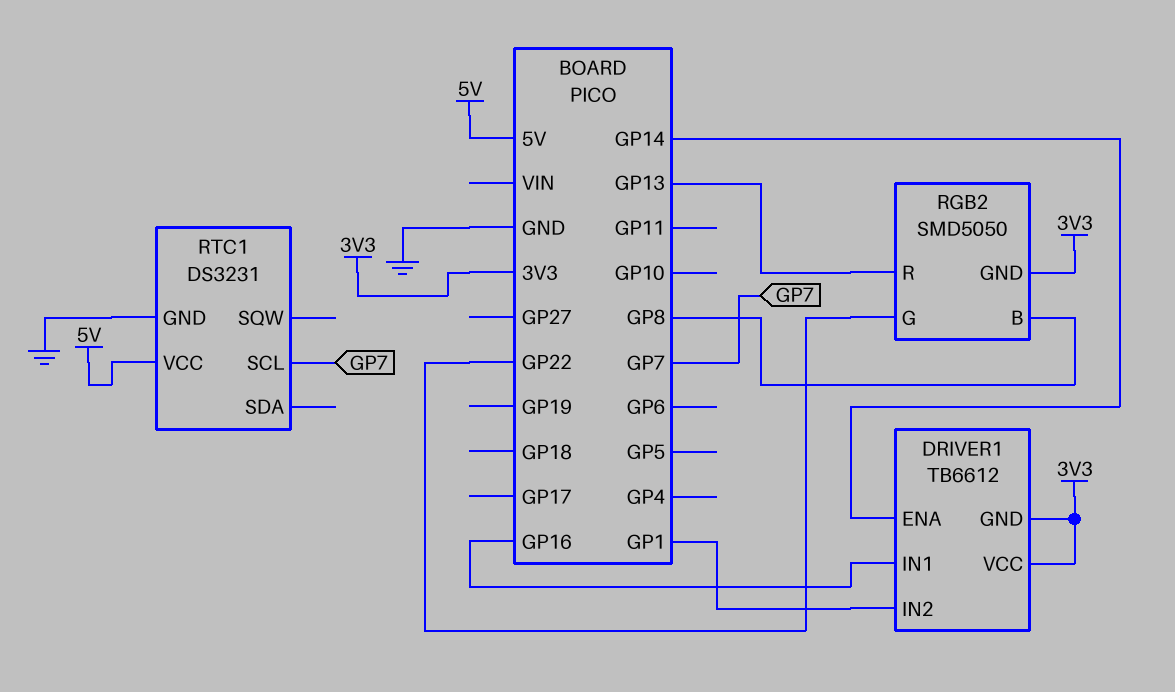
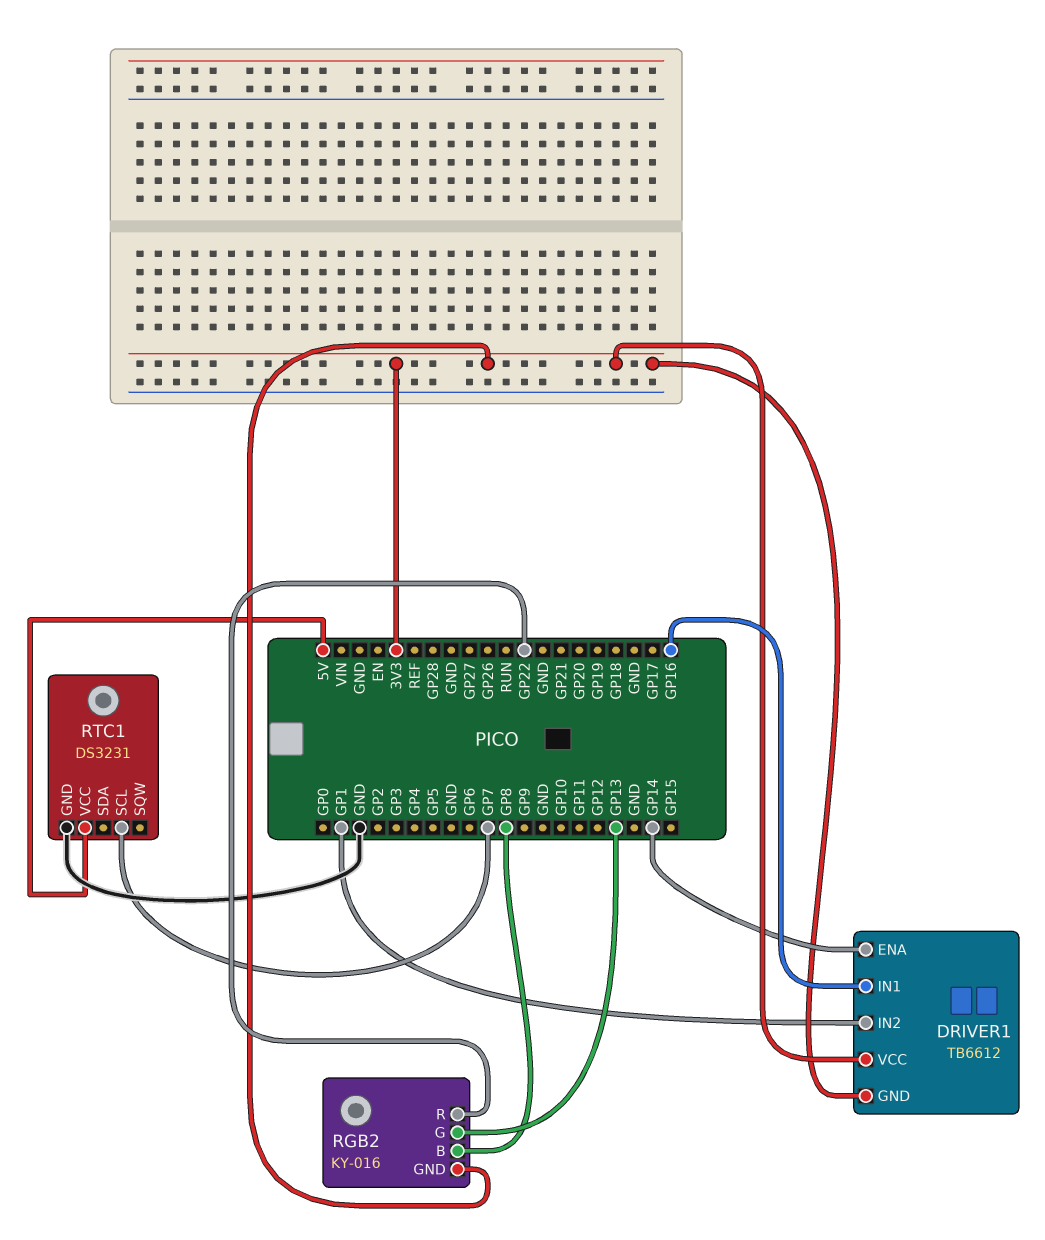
RGB2: SMD5050 -> KY-016
RGB2 pin G: GP22 -> GP13
RGB2 pin R: GP13 -> GP22

